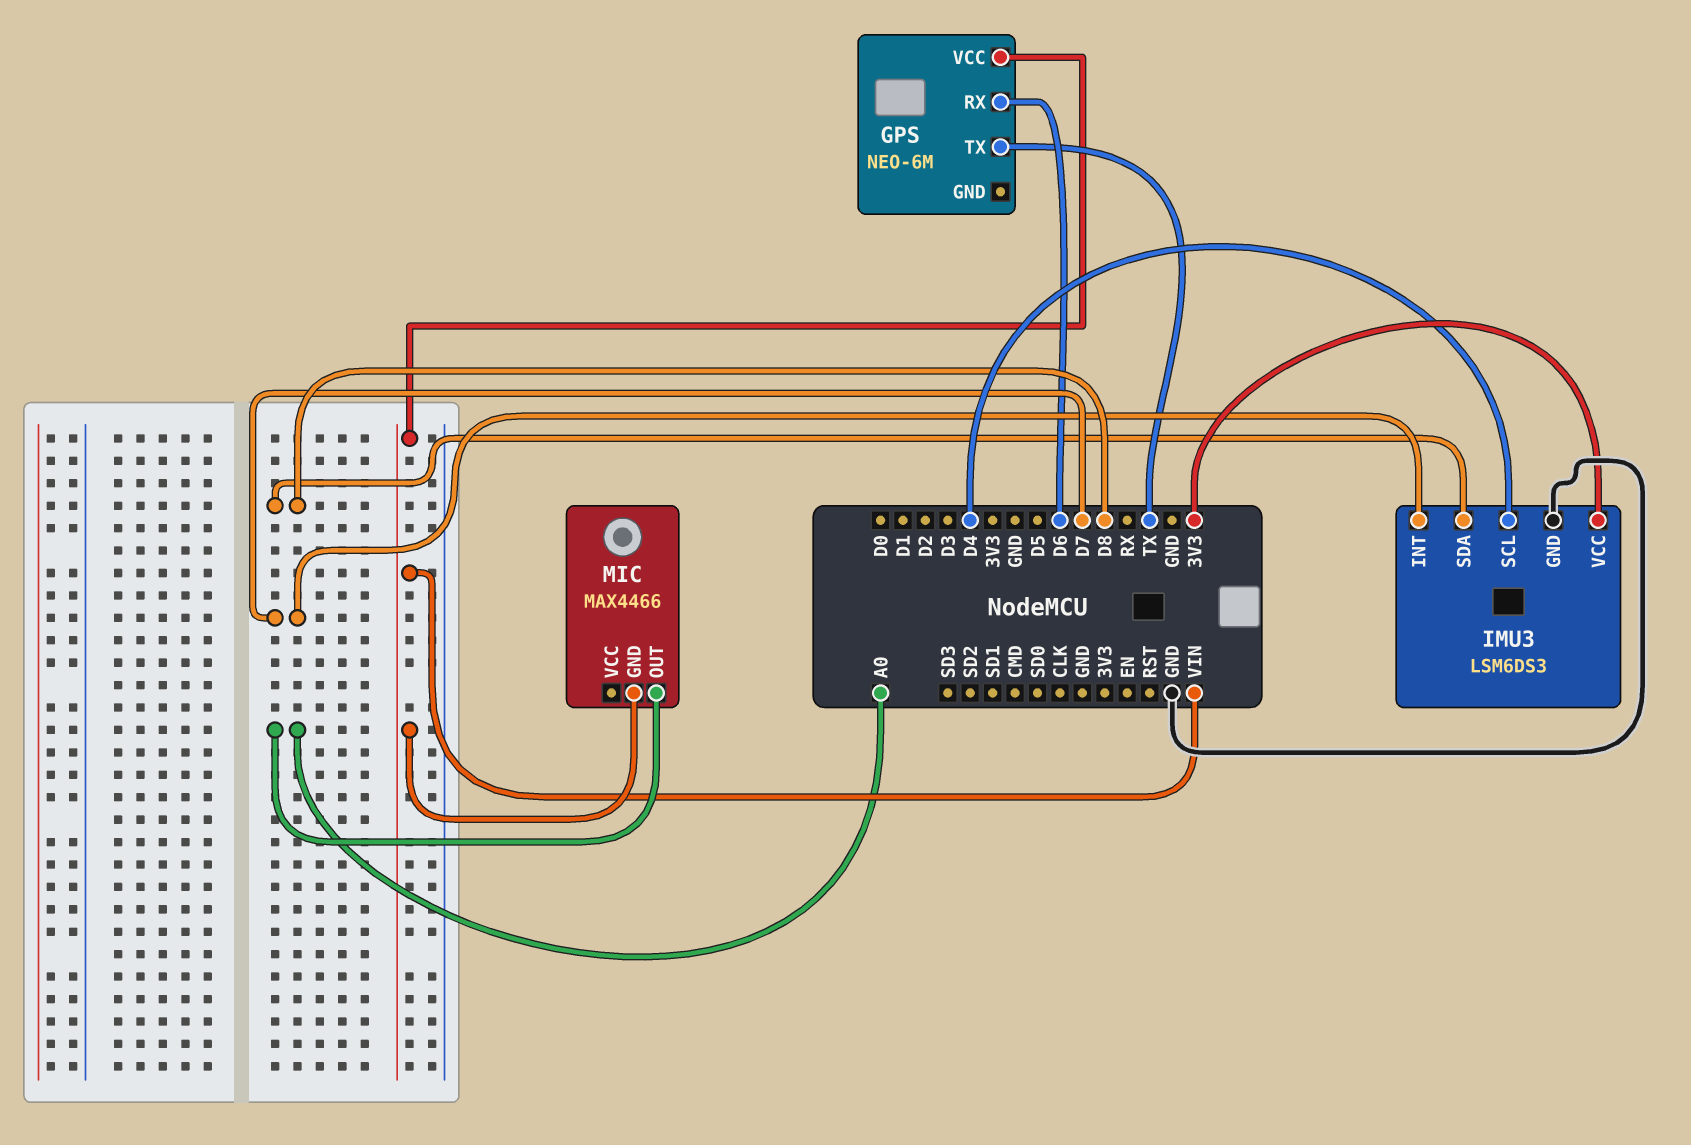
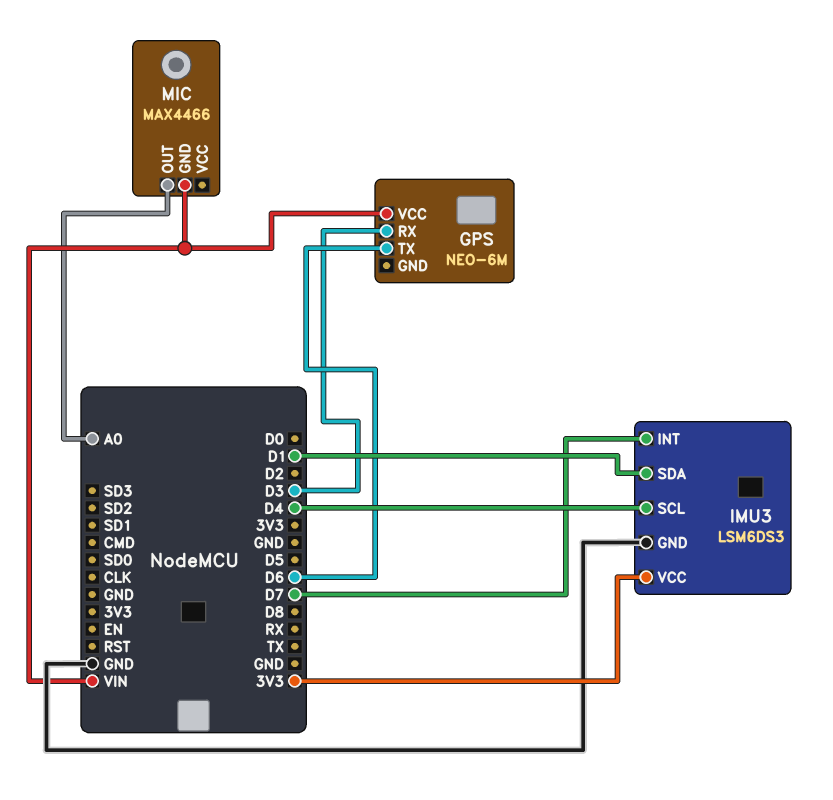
GPS pin RX: D6 -> D3
GPS pin TX: TX -> D6
IMU3 pin SDA: D8 -> D1

